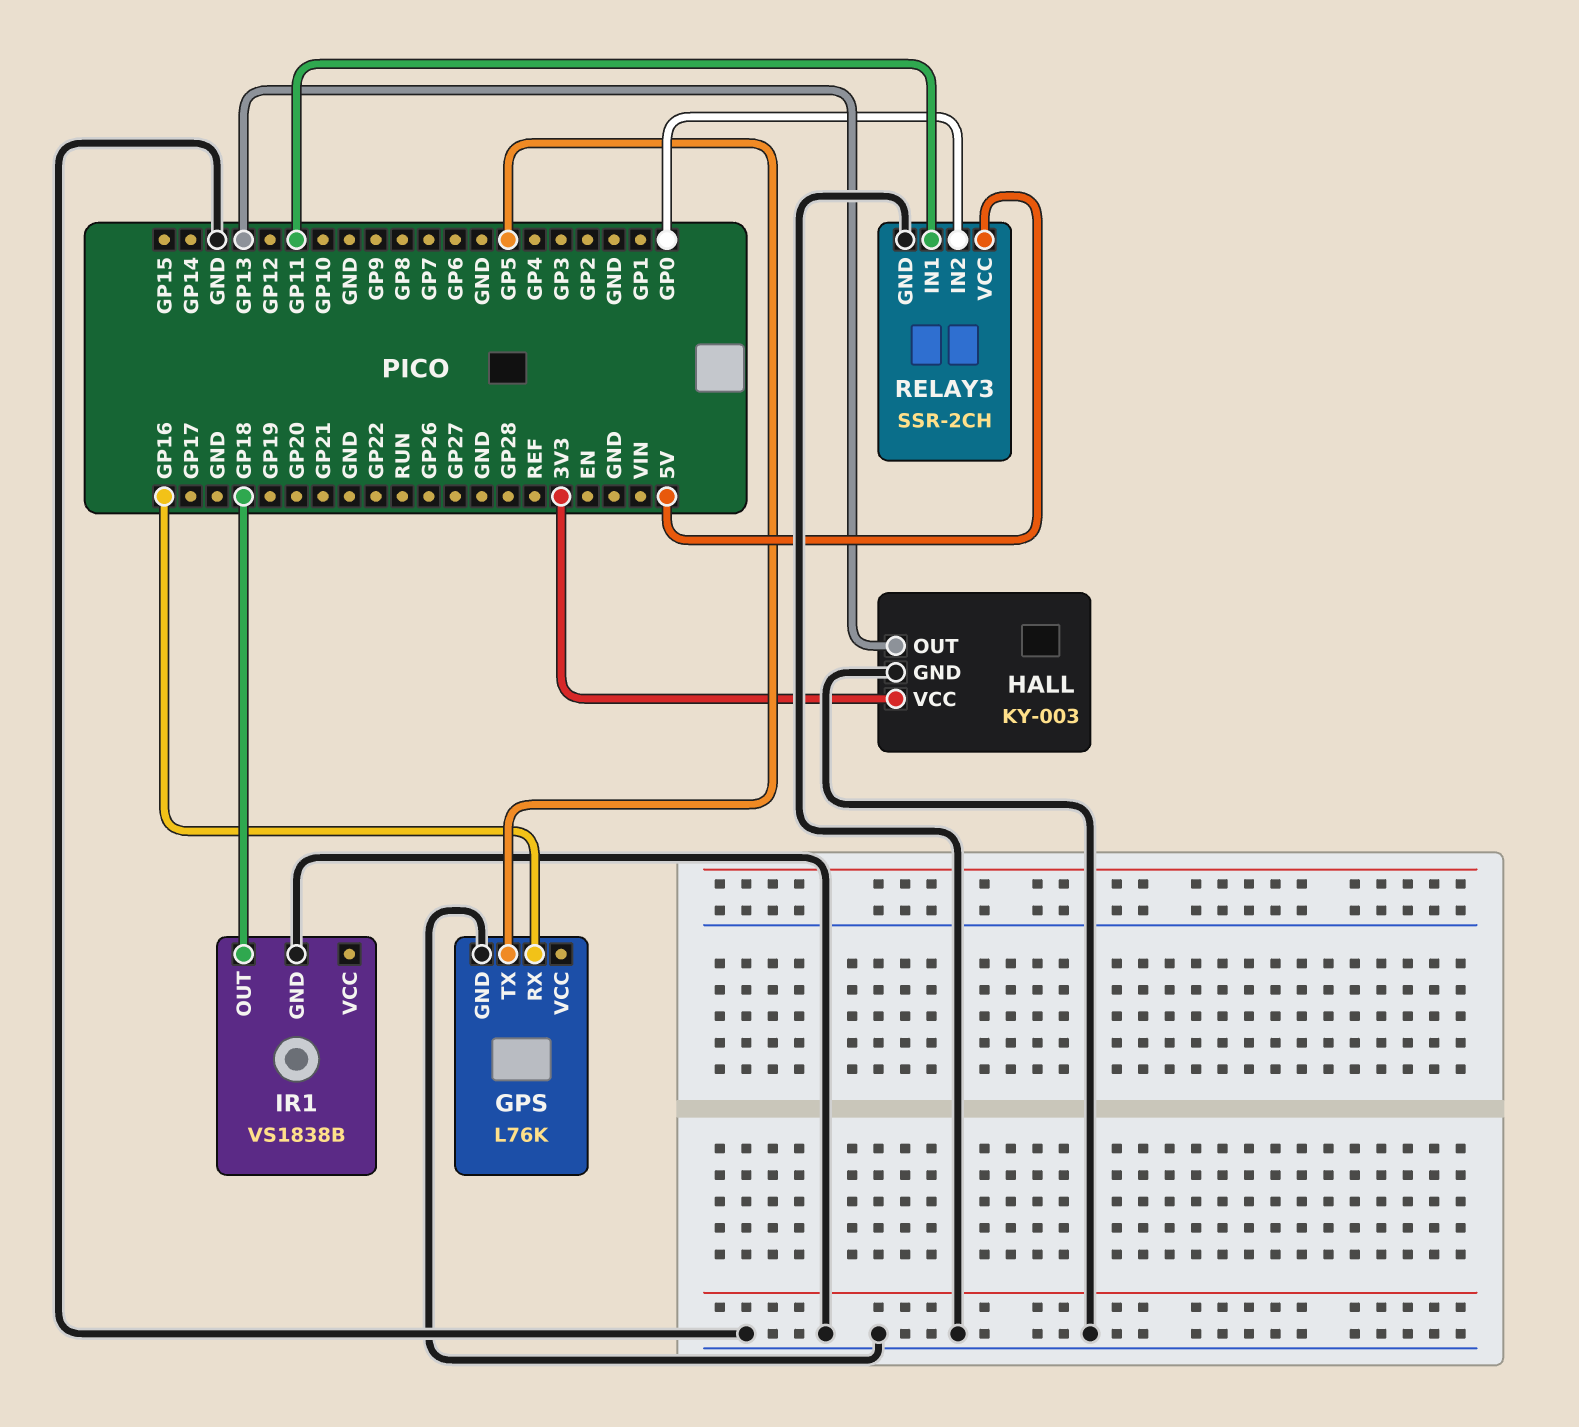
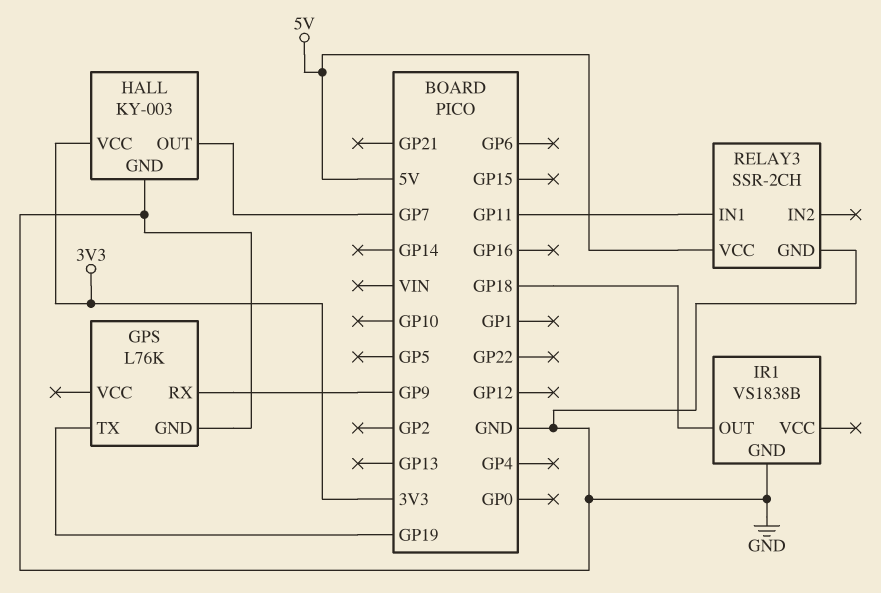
GPS pin RX: GP16 -> GP9
GPS pin TX: GP5 -> GP19
HALL pin OUT: GP13 -> GP7
RELAY3 pin IN2: GP0 -> none

